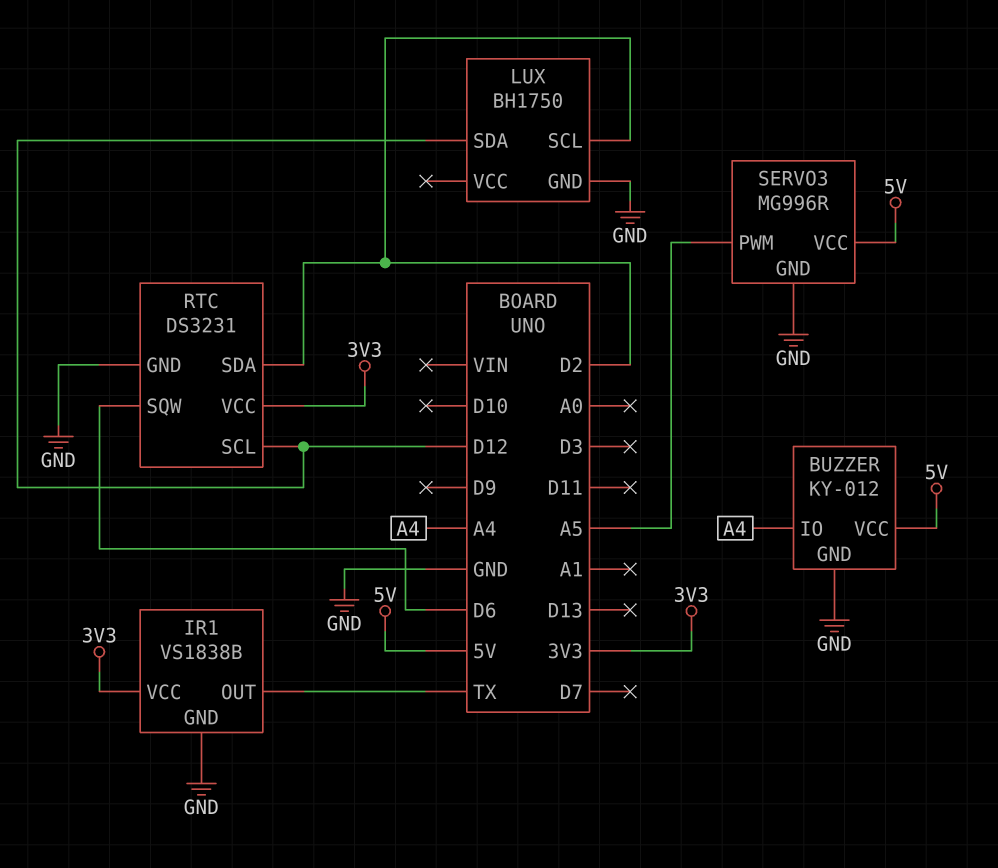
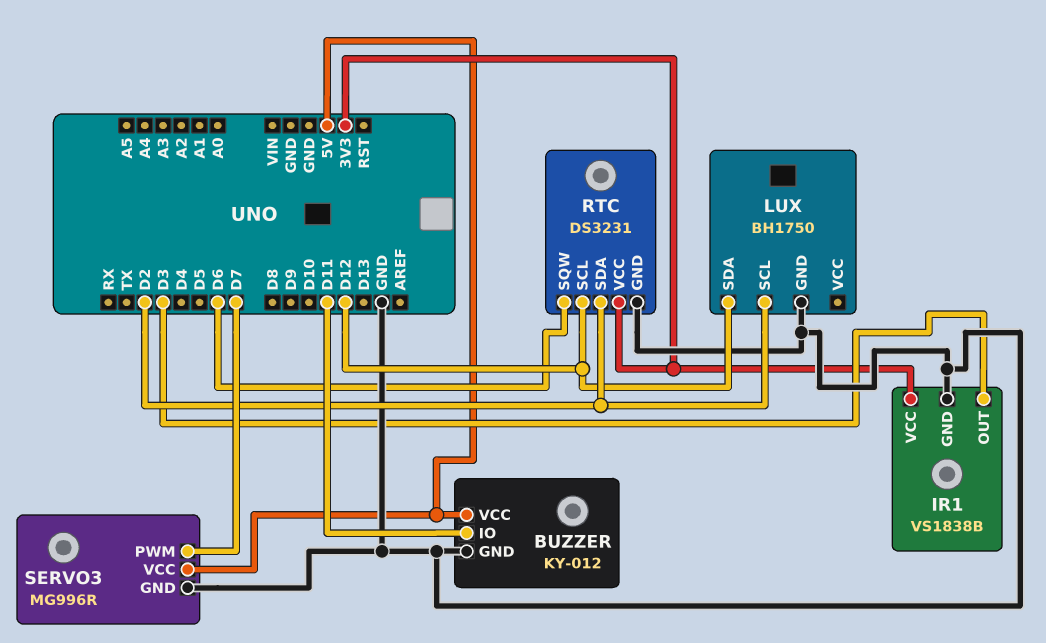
BUZZER pin IO: A4 -> D11
IR1 pin OUT: TX -> D3
SERVO3 pin PWM: A5 -> D7

